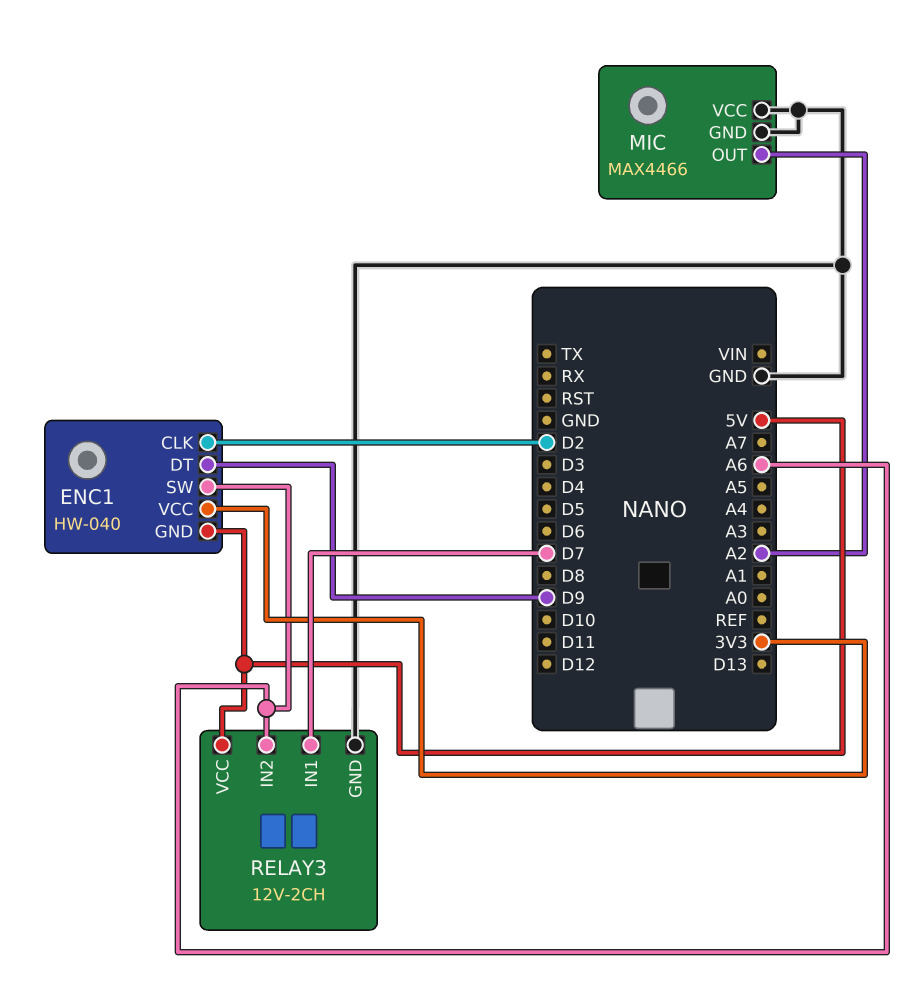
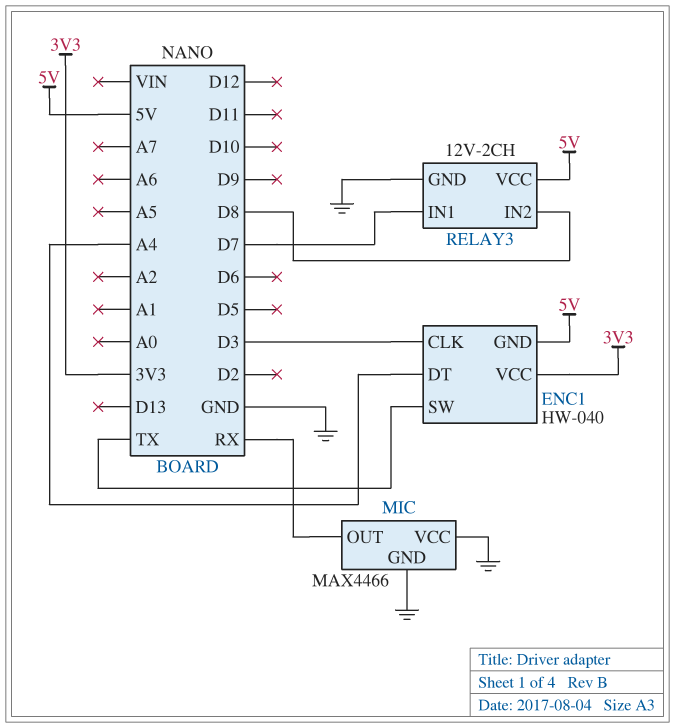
ENC1 pin CLK: D2 -> D3
ENC1 pin DT: D9 -> A4
ENC1 pin SW: A6 -> TX
MIC pin OUT: A2 -> RX
RELAY3 pin IN2: A6 -> D8

